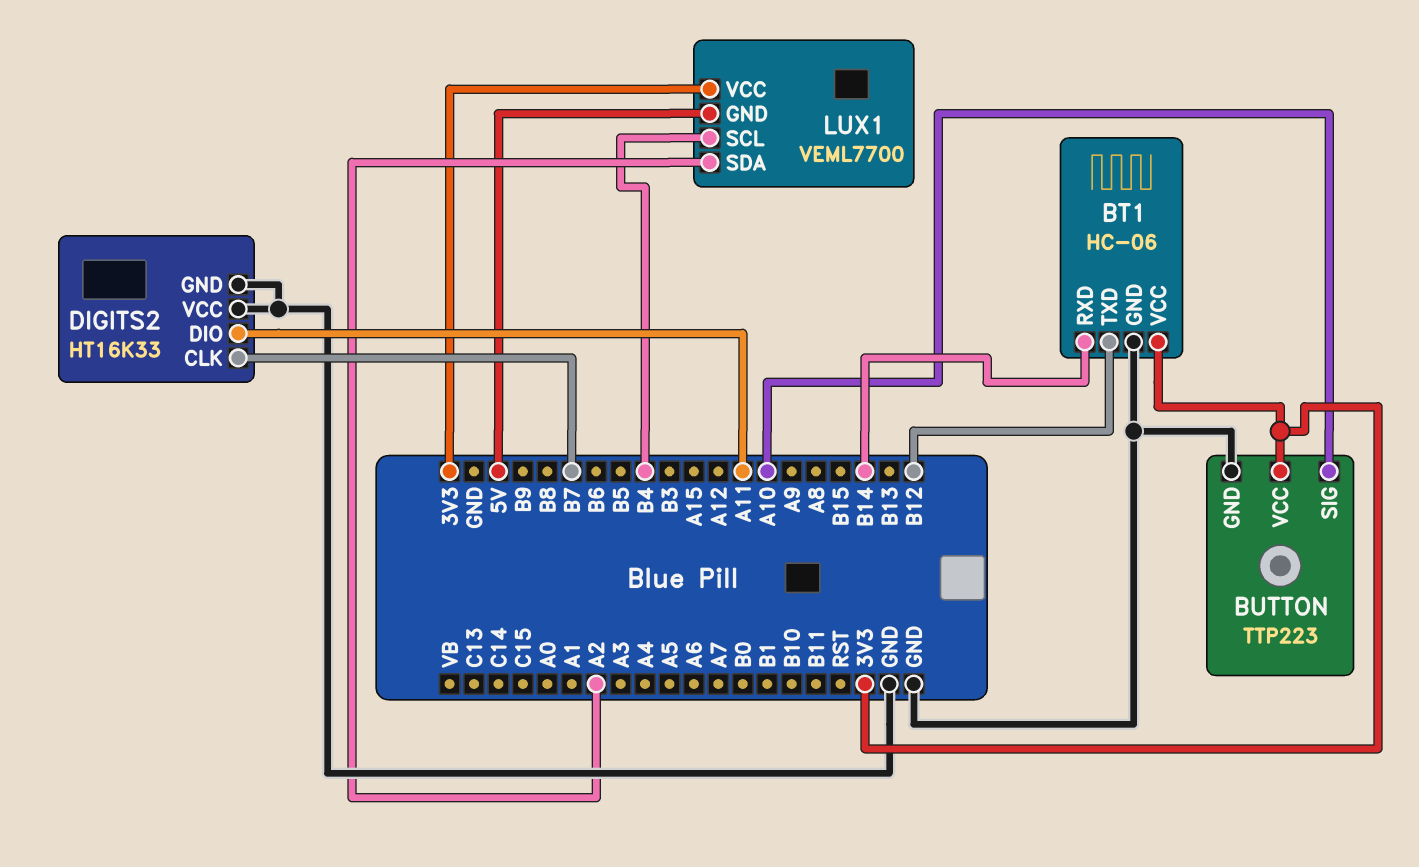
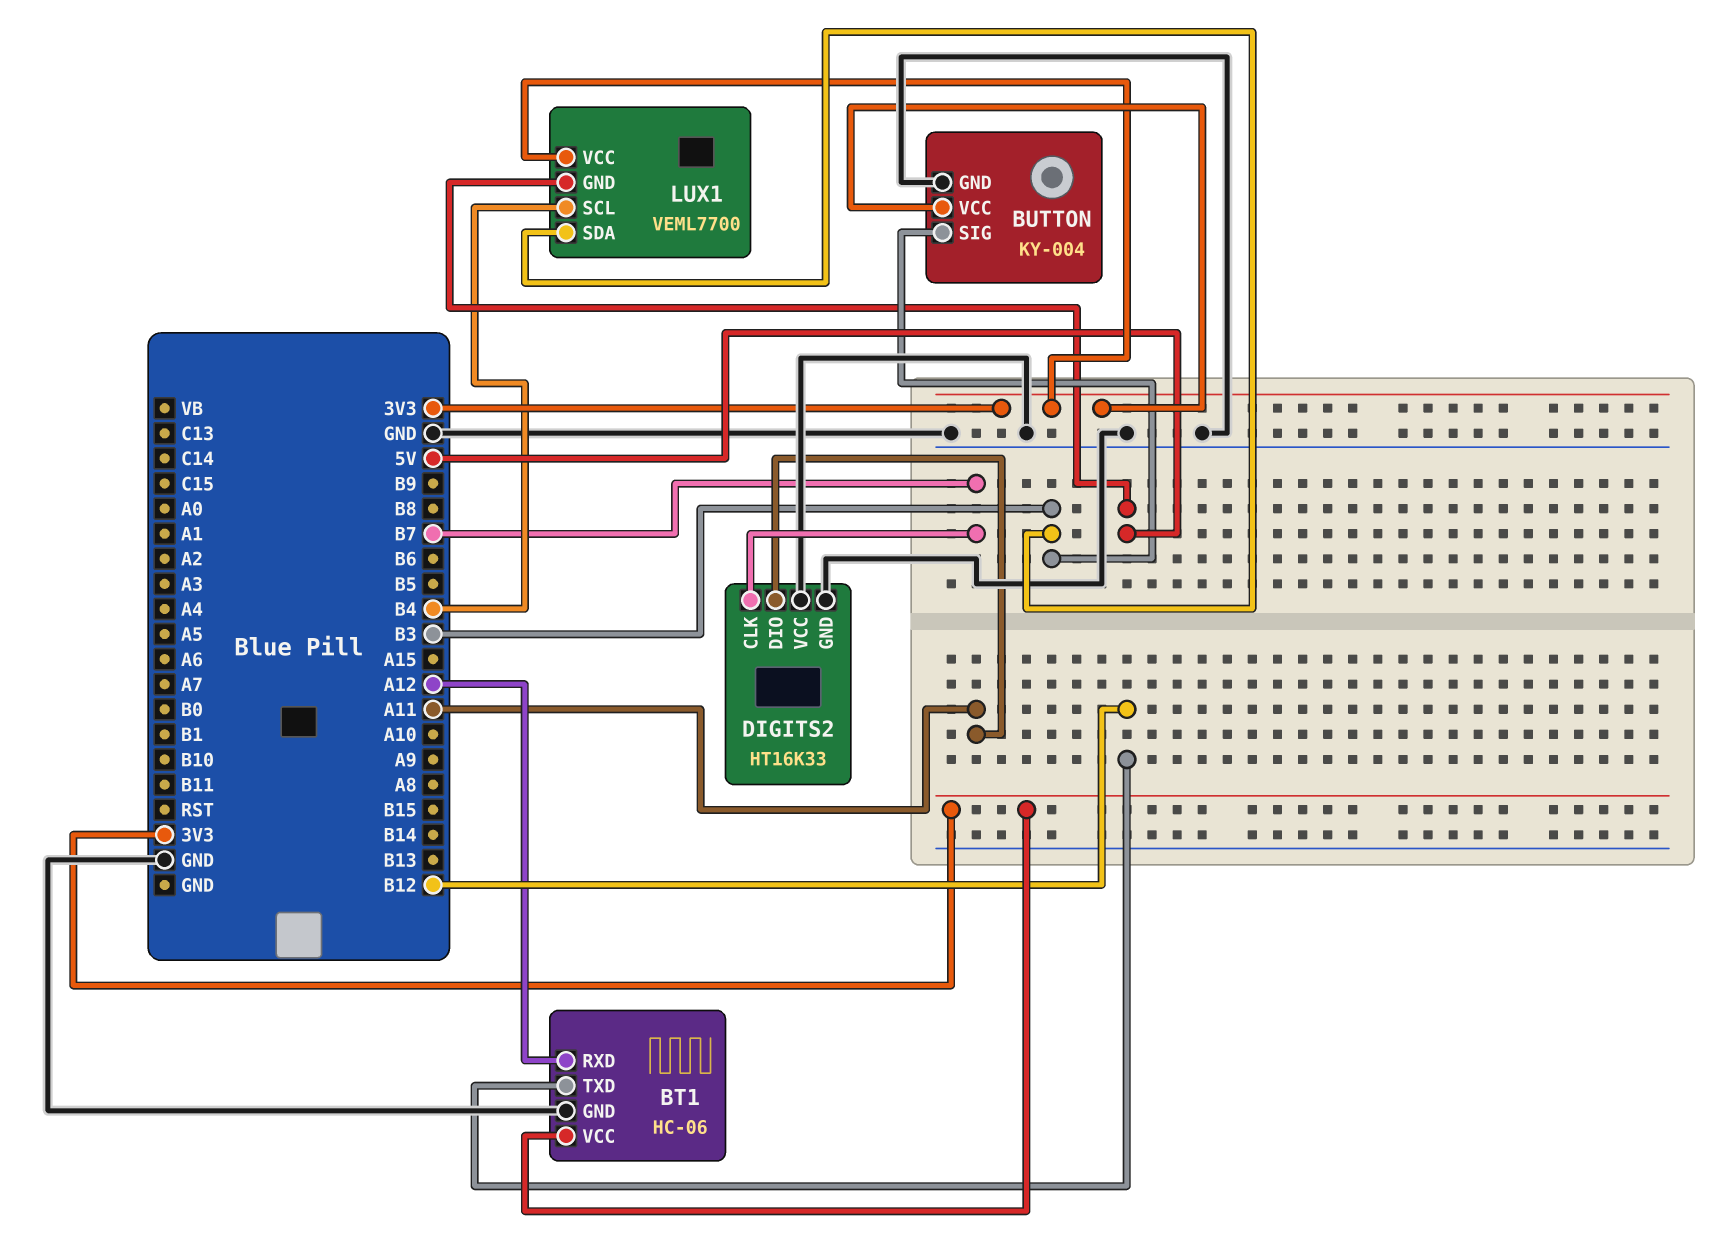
BT1 pin RXD: B14 -> A12
BUTTON: TTP223 -> KY-004
BUTTON pin SIG: A10 -> B3
LUX1 pin SDA: A2 -> B3

